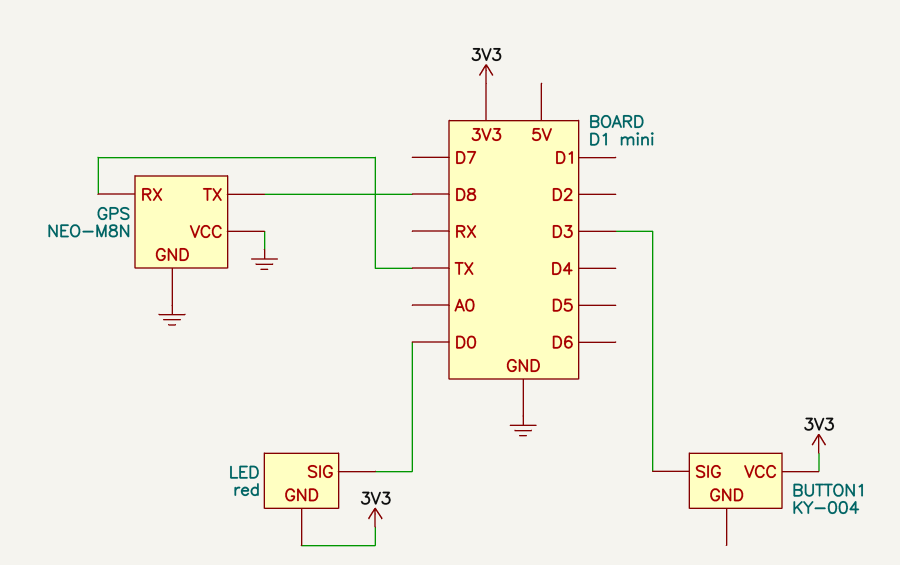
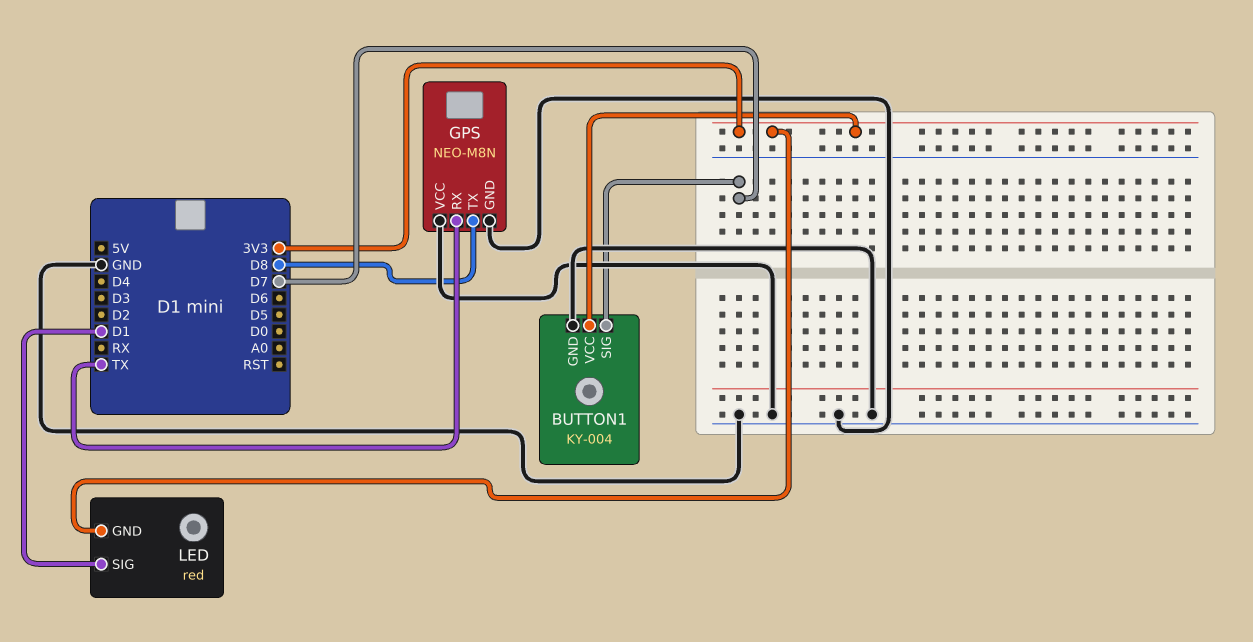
BUTTON1 pin GND: none -> GND
BUTTON1 pin SIG: D3 -> D7
LED pin SIG: D0 -> D1

